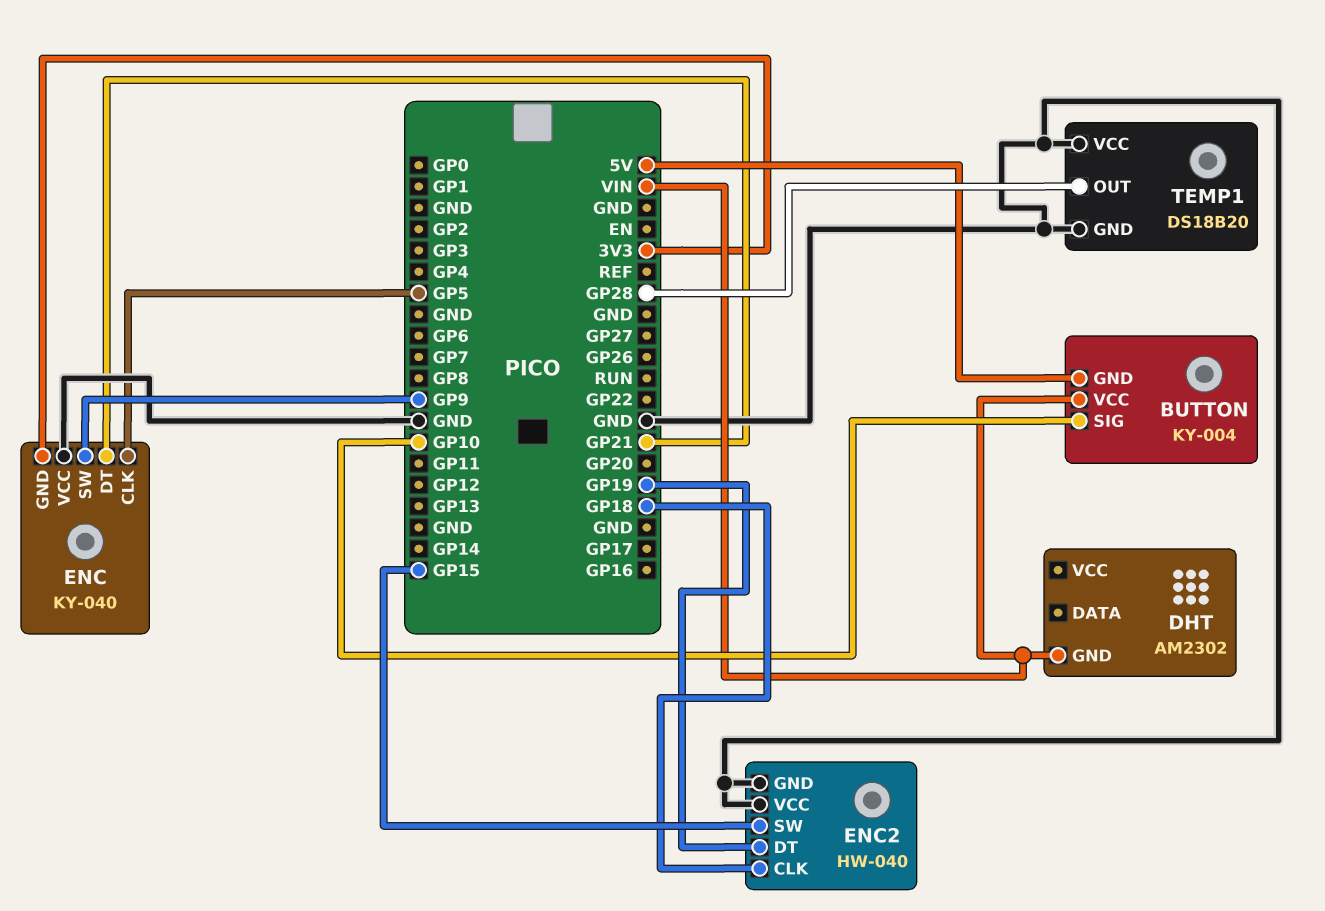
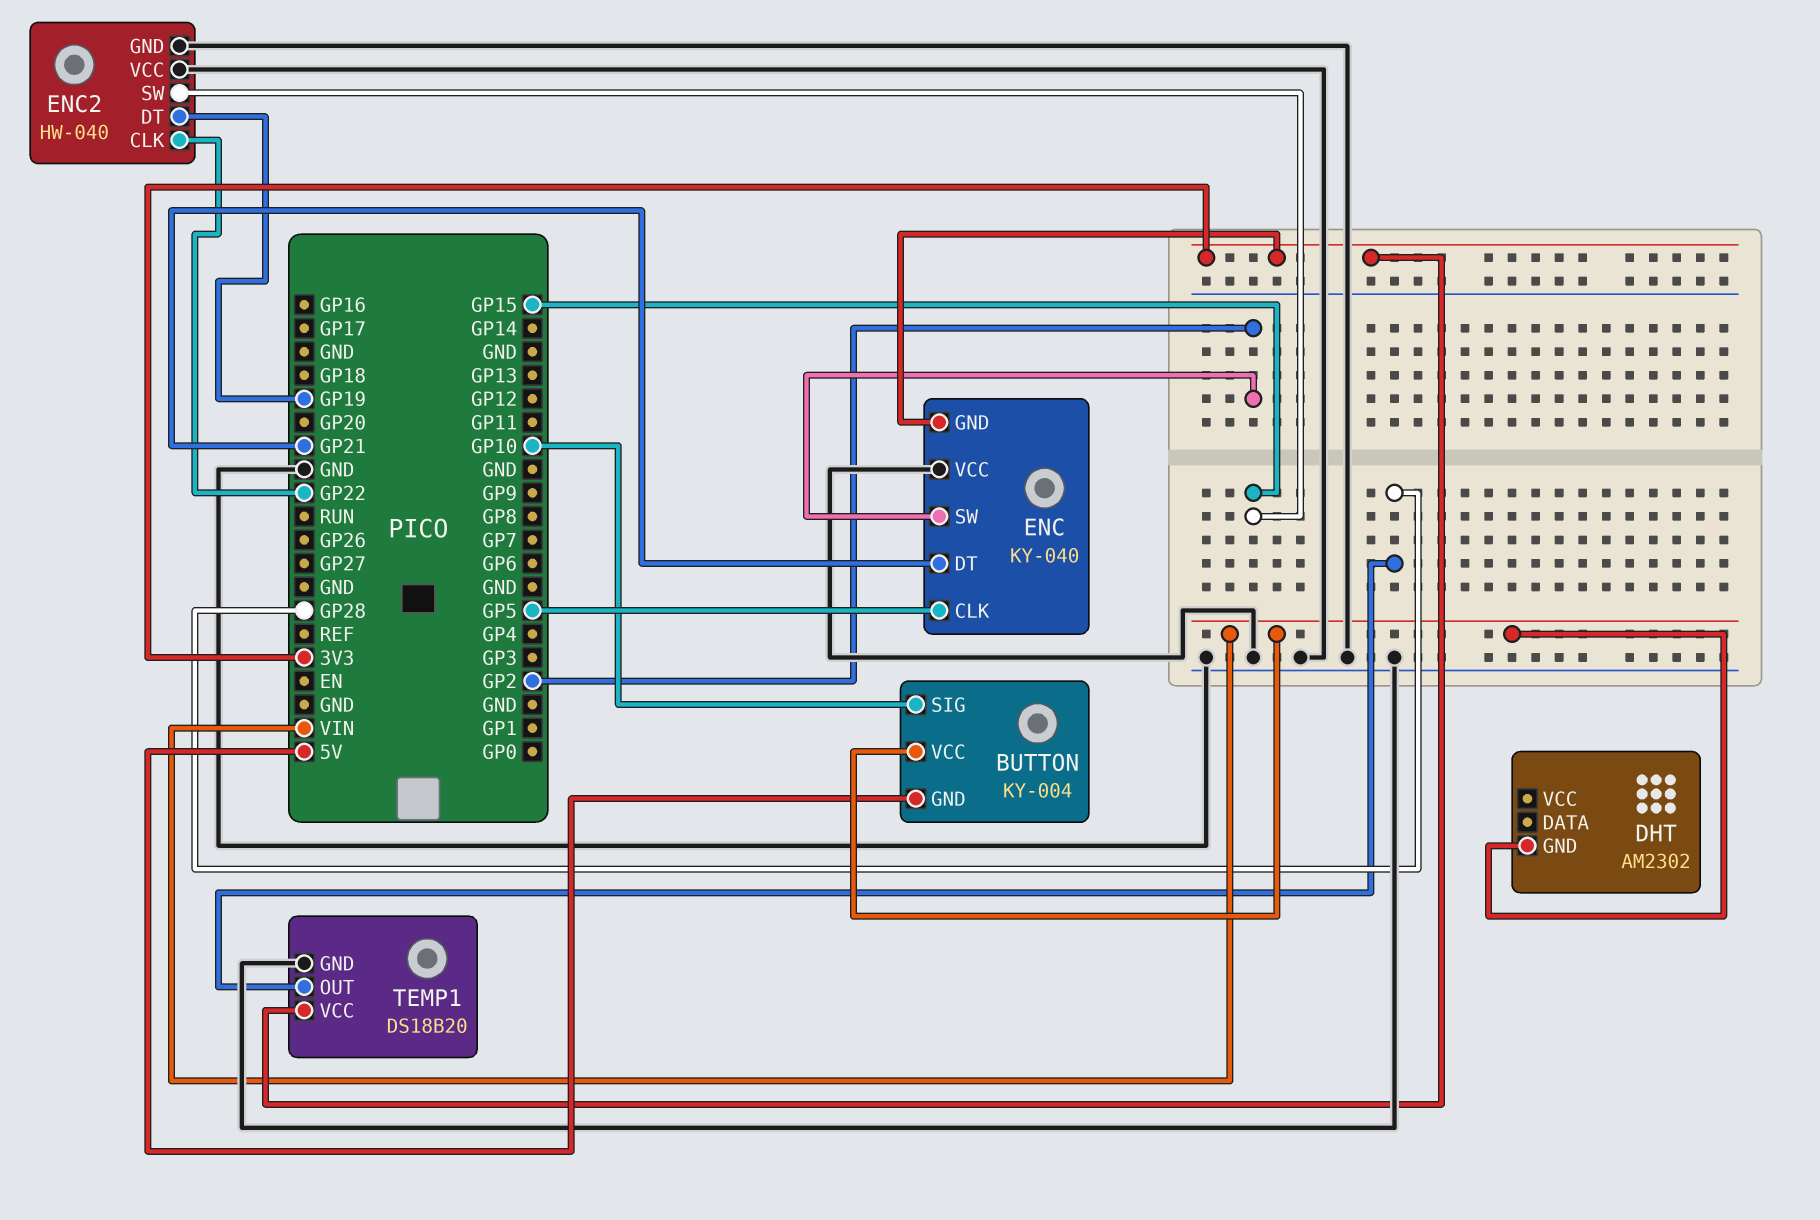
ENC pin SW: GP9 -> GP2
ENC2 pin CLK: GP18 -> GP22
TEMP1 pin VCC: GND -> 3V3

